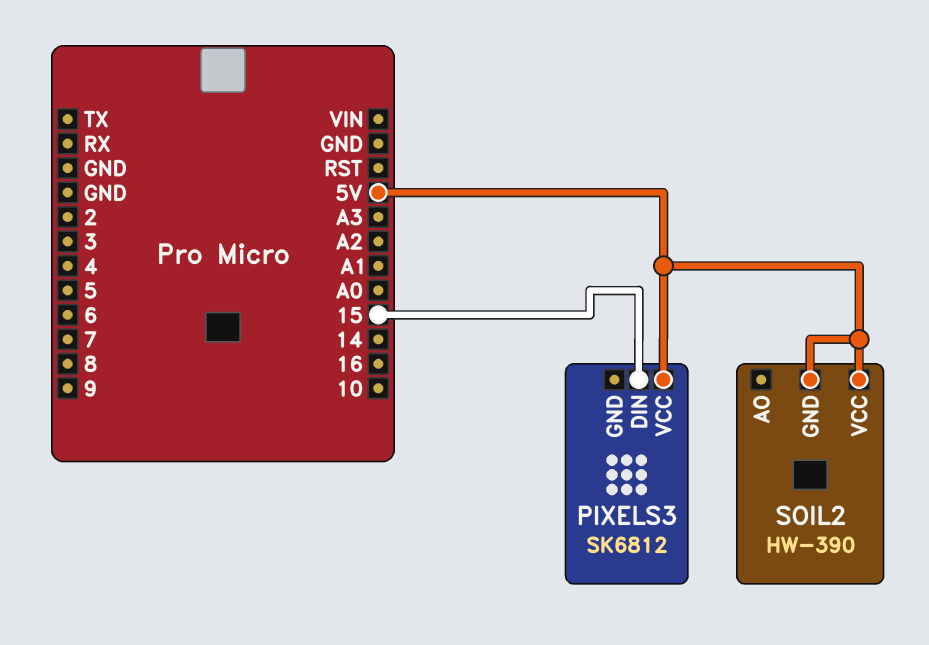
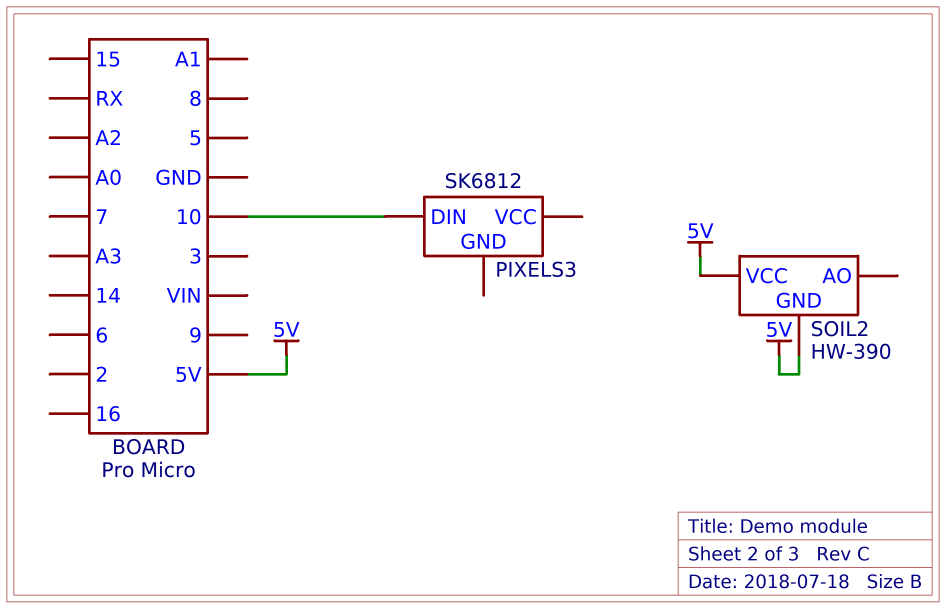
PIXELS3 pin DIN: 15 -> 10
PIXELS3 pin VCC: 5V -> none

